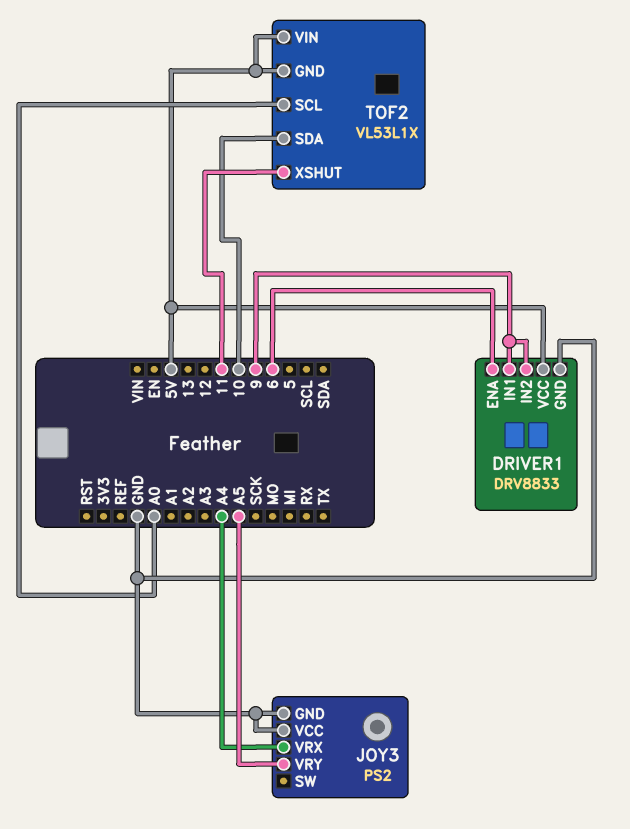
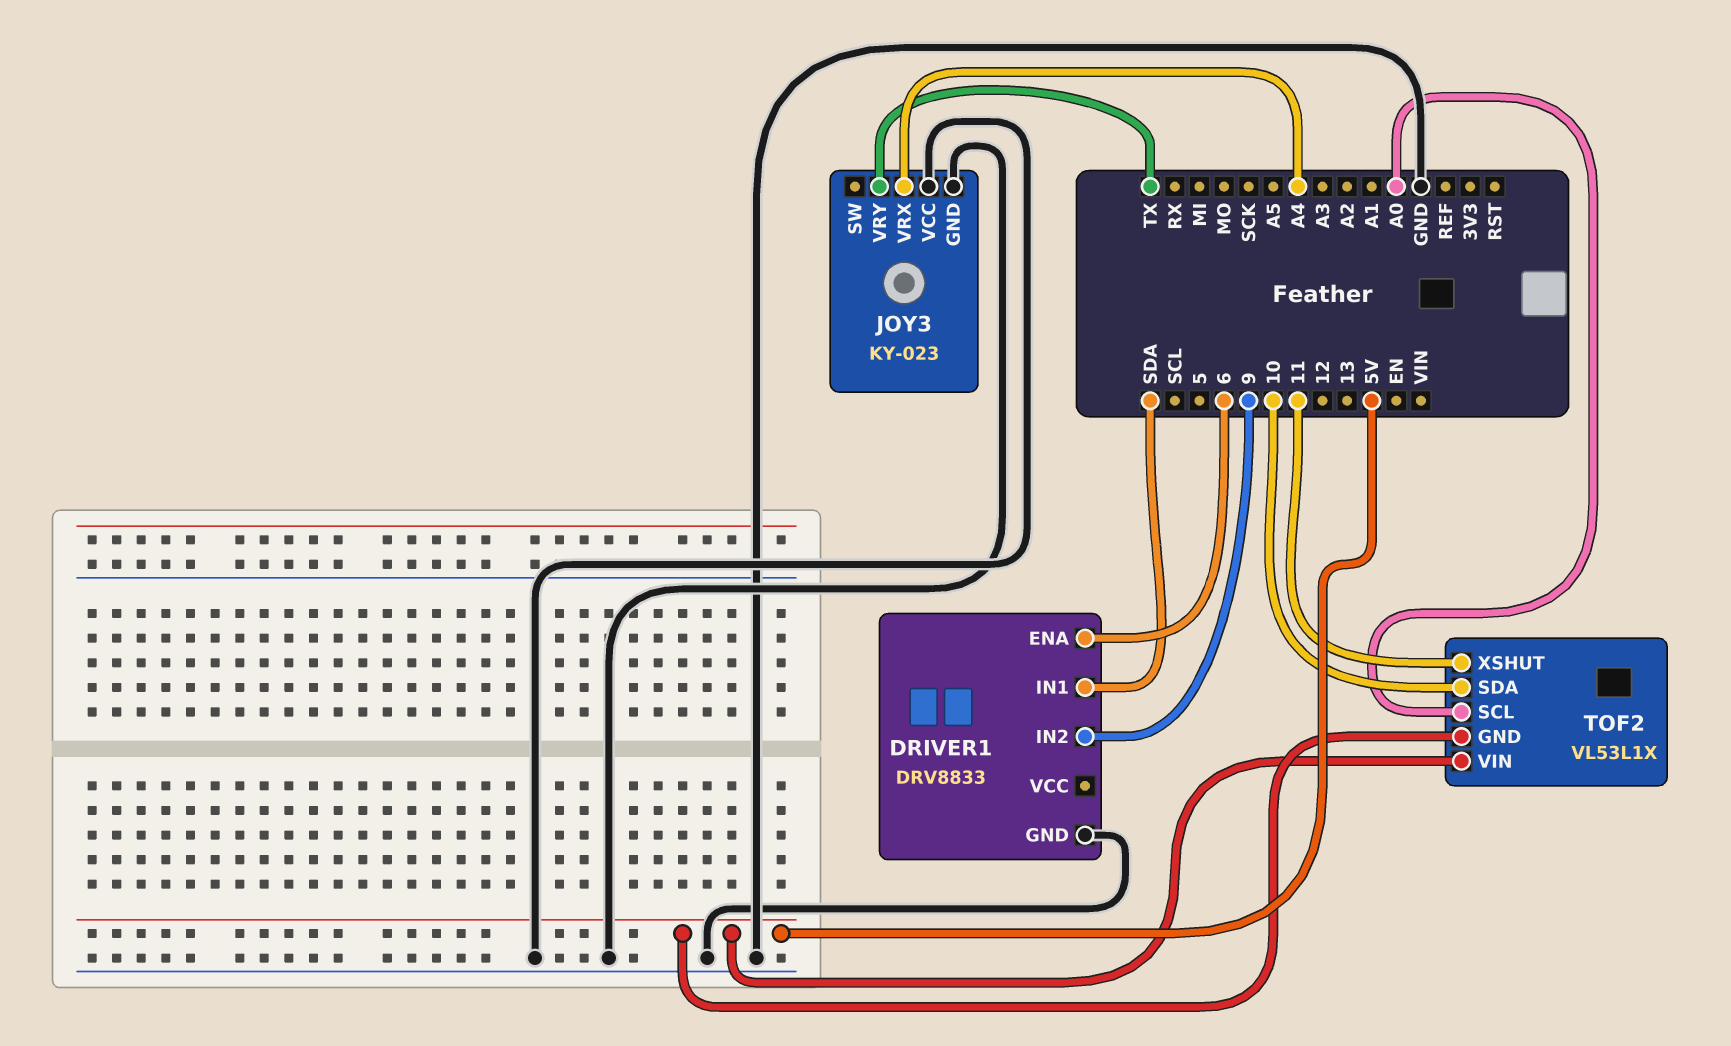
DRIVER1 pin IN1: 9 -> SDA
DRIVER1 pin VCC: 5V -> none
JOY3: PS2 -> KY-023
JOY3 pin VRY: A5 -> TX

